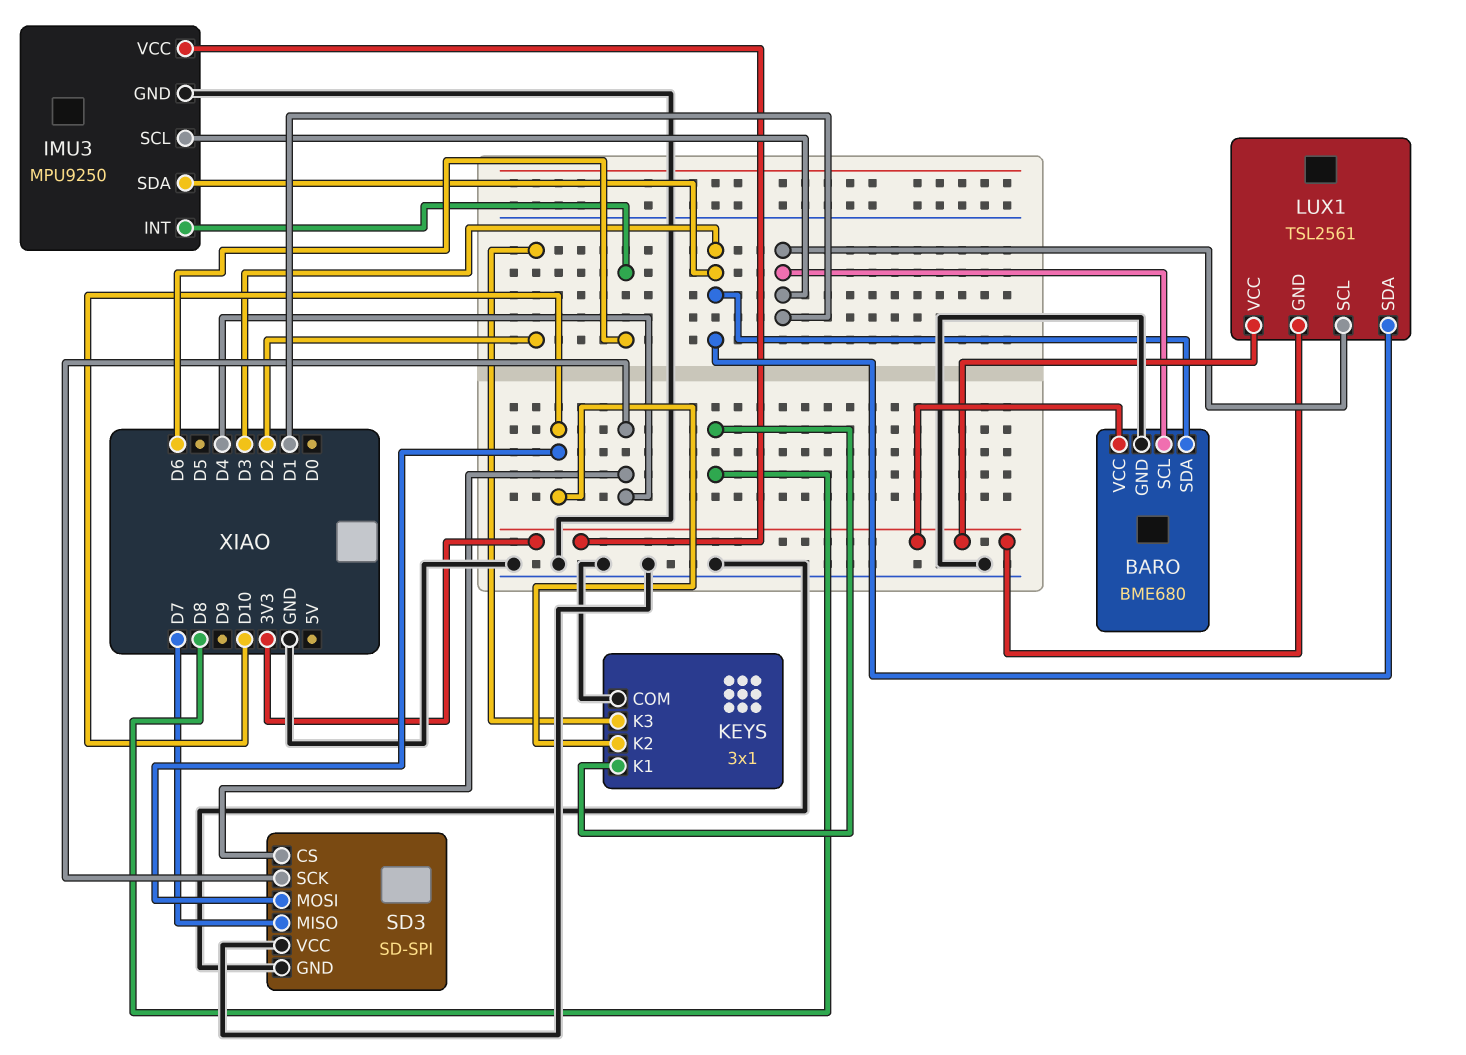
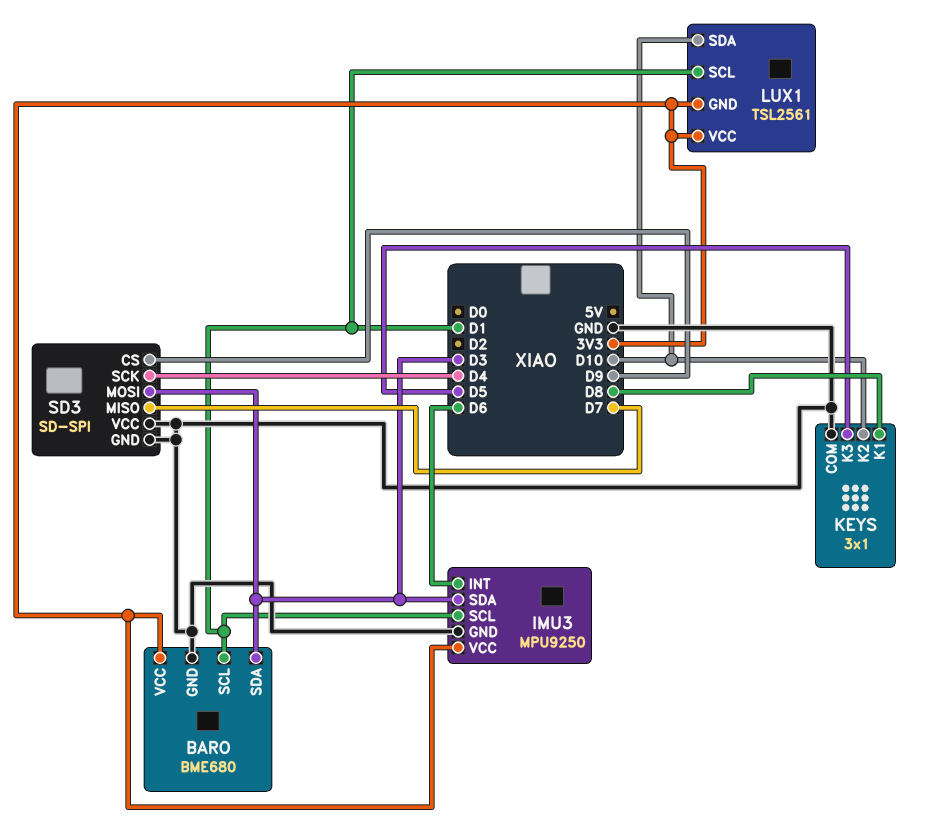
KEYS pin K3: D2 -> D5
LUX1 pin SDA: D3 -> D10
SD3 pin CS: D4 -> D9
SD3 pin MOSI: D10 -> D3

